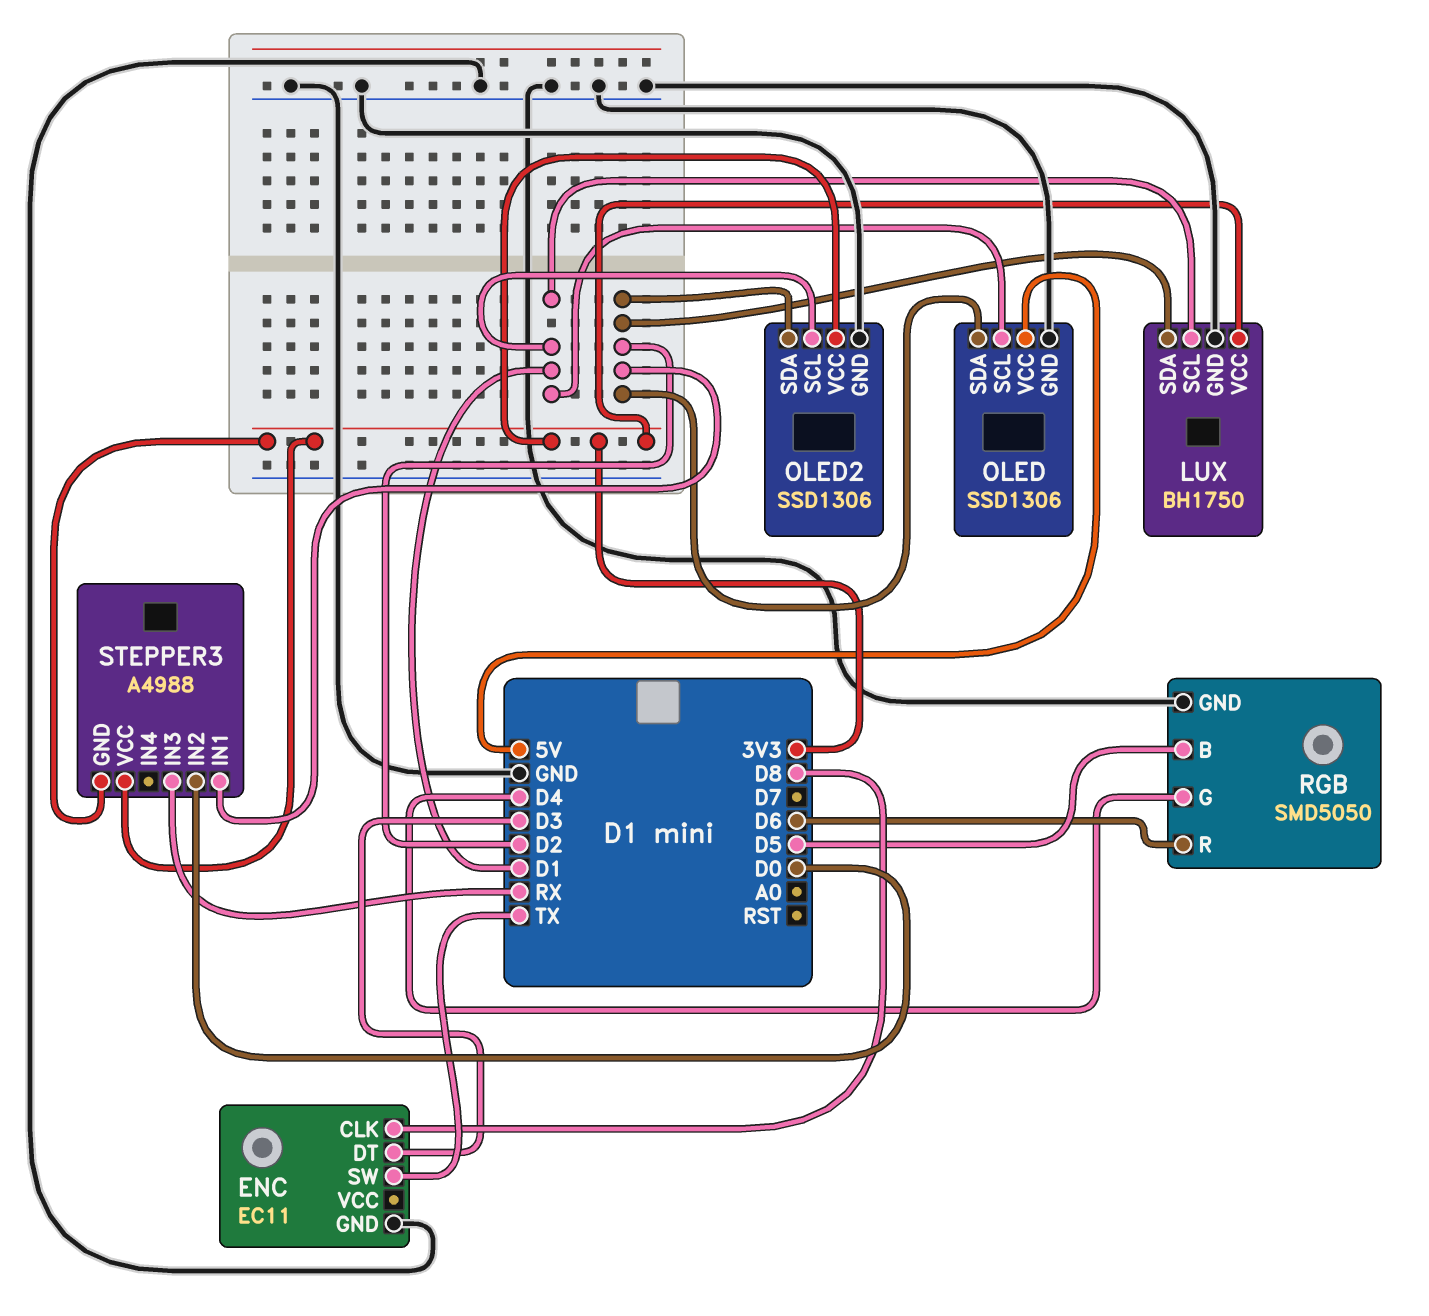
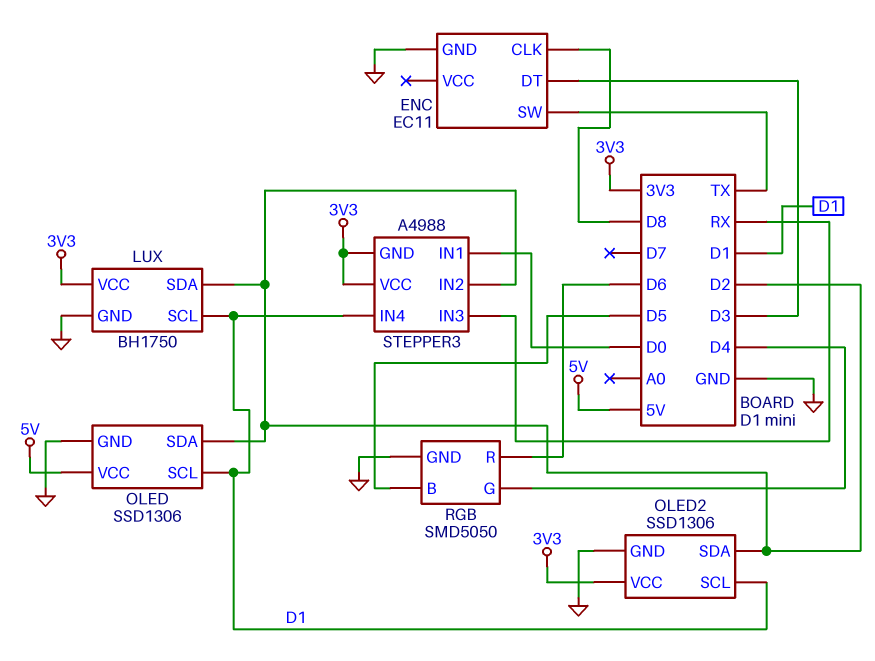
STEPPER3 pin IN1: D2 -> D0
STEPPER3 pin IN2: D0 -> D2
STEPPER3 pin IN4: none -> D1

